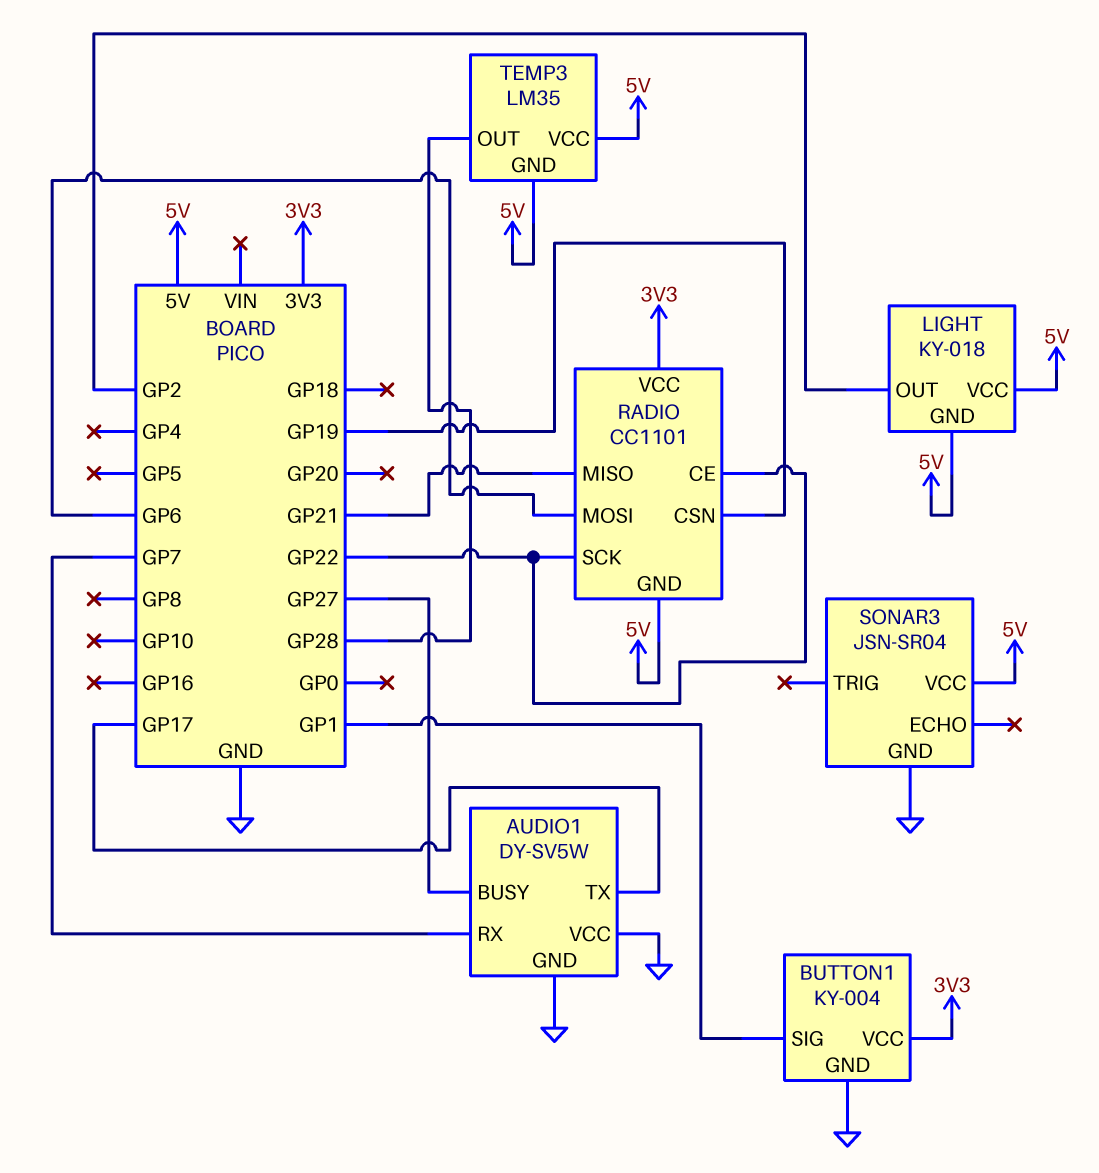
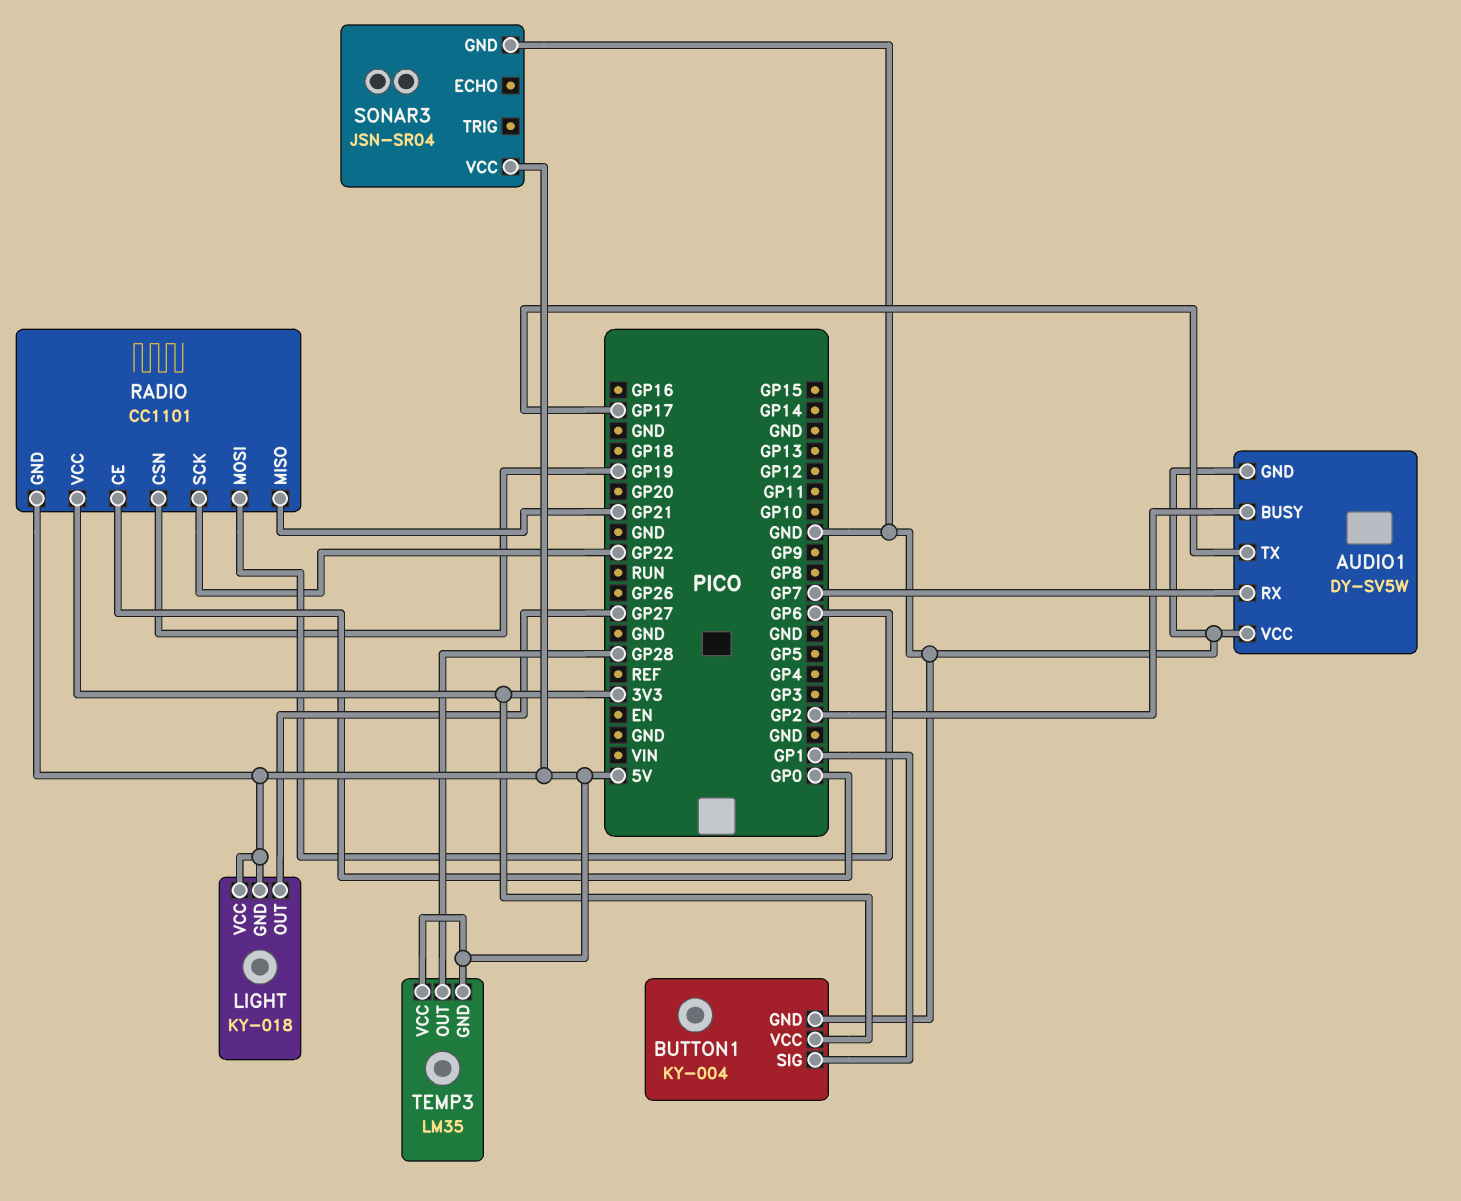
AUDIO1 pin BUSY: GP27 -> GP2
LIGHT pin OUT: GP2 -> GP27
RADIO pin CE: GP22 -> GP0

